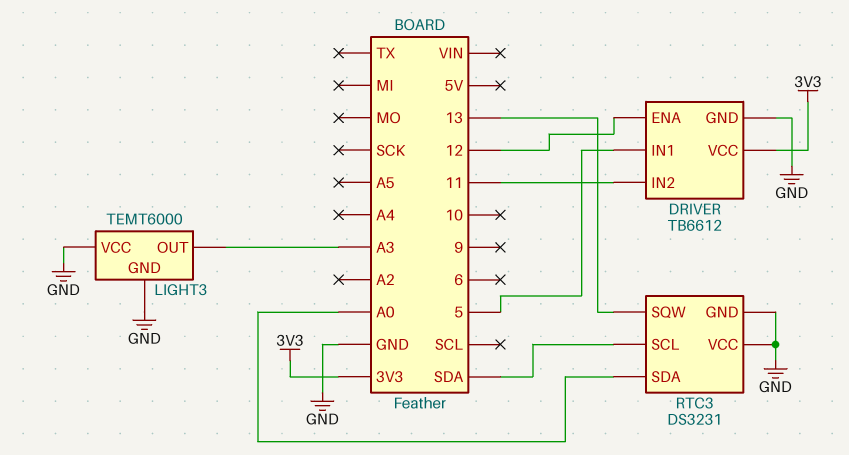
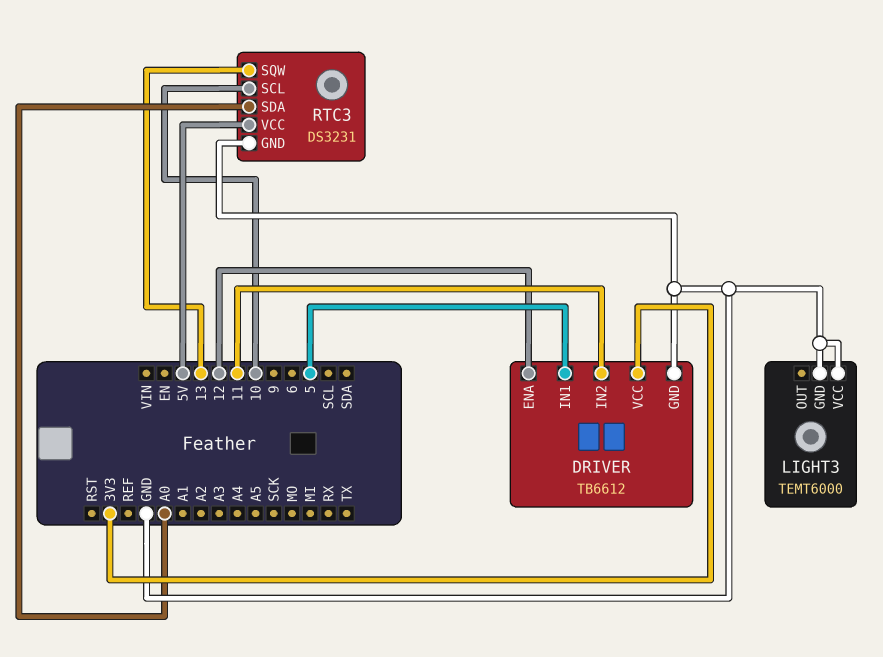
LIGHT3 pin OUT: A3 -> none
RTC3 pin SCL: SDA -> 10
RTC3 pin VCC: GND -> 5V

